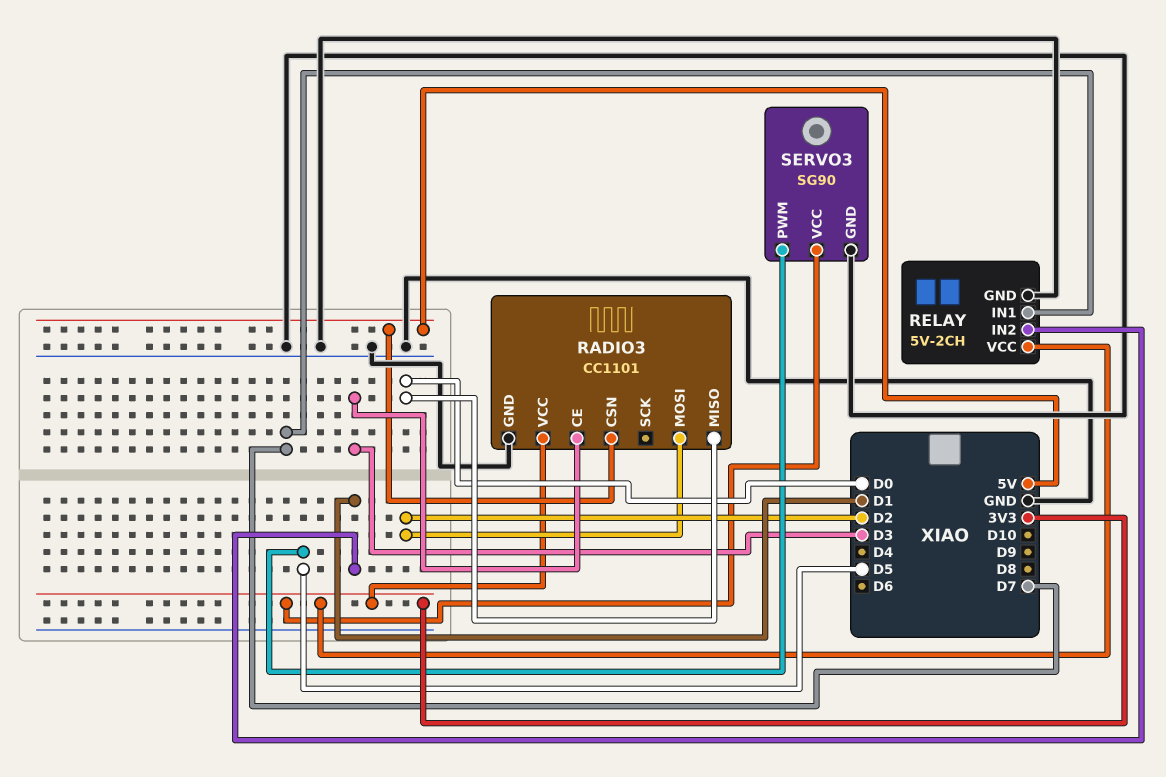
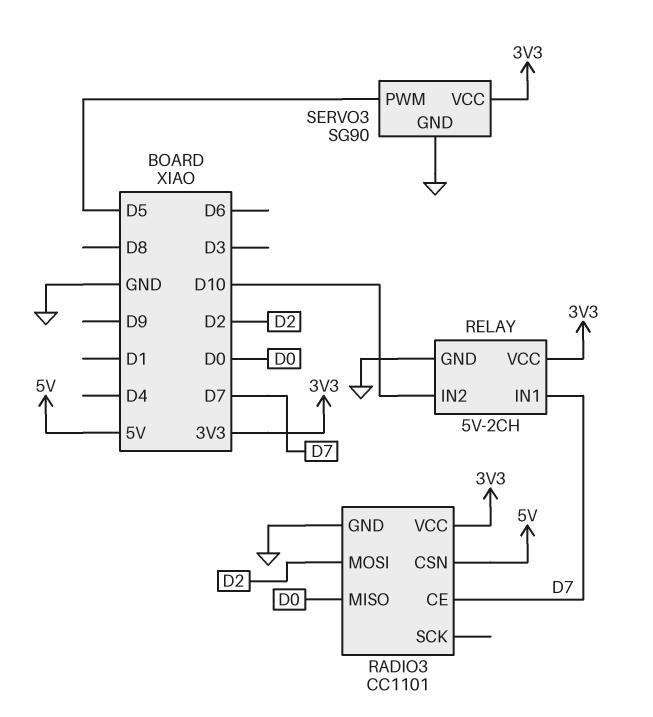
RADIO3 pin CE: D3 -> D7
RELAY pin IN2: D1 -> D10

